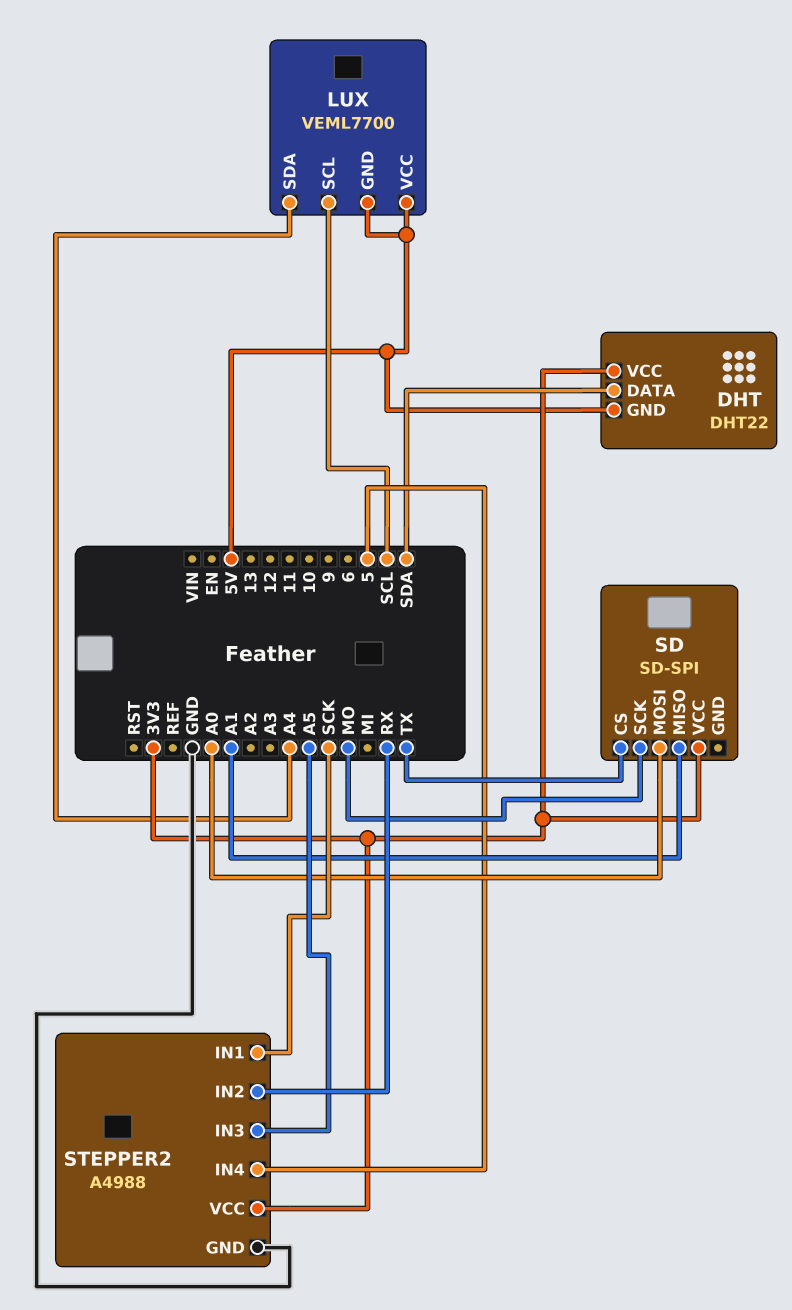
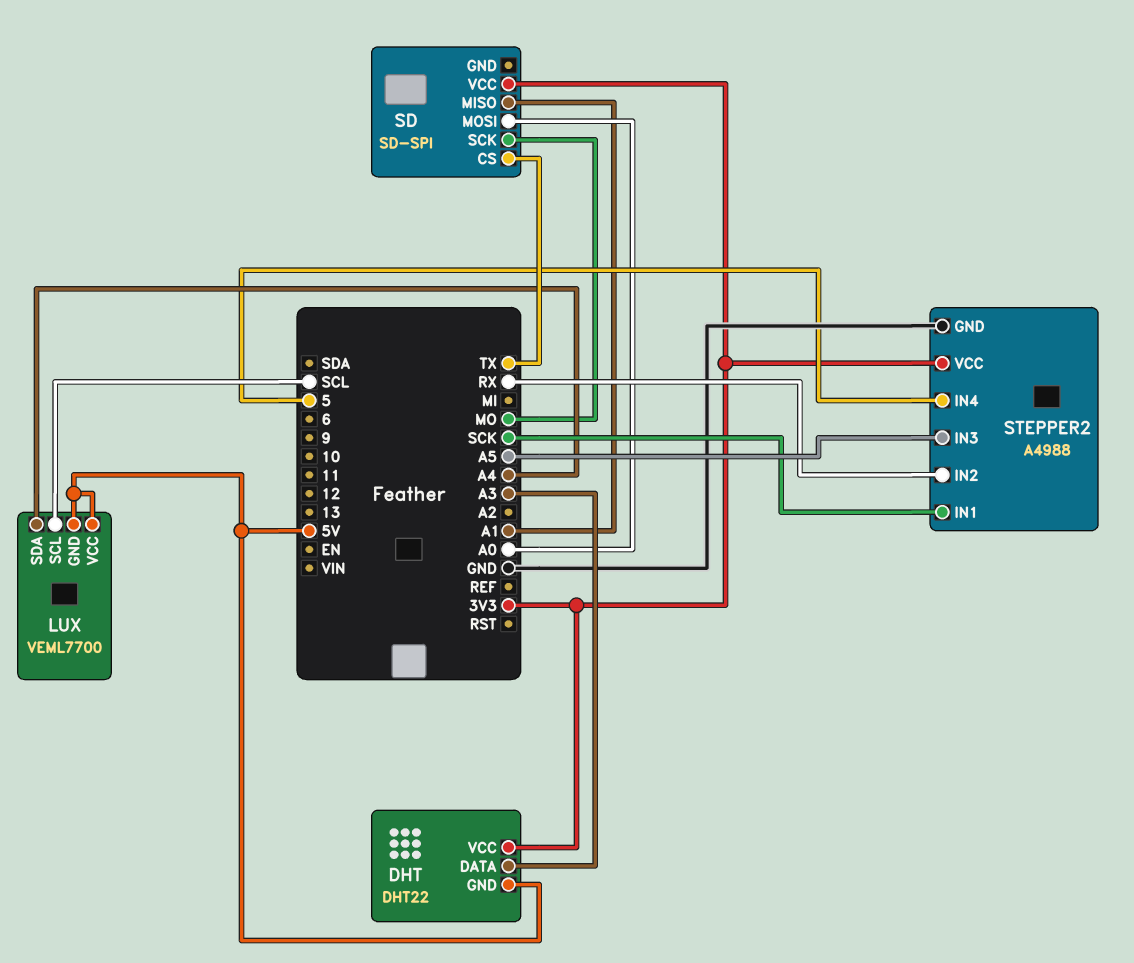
DHT pin DATA: SDA -> A3

